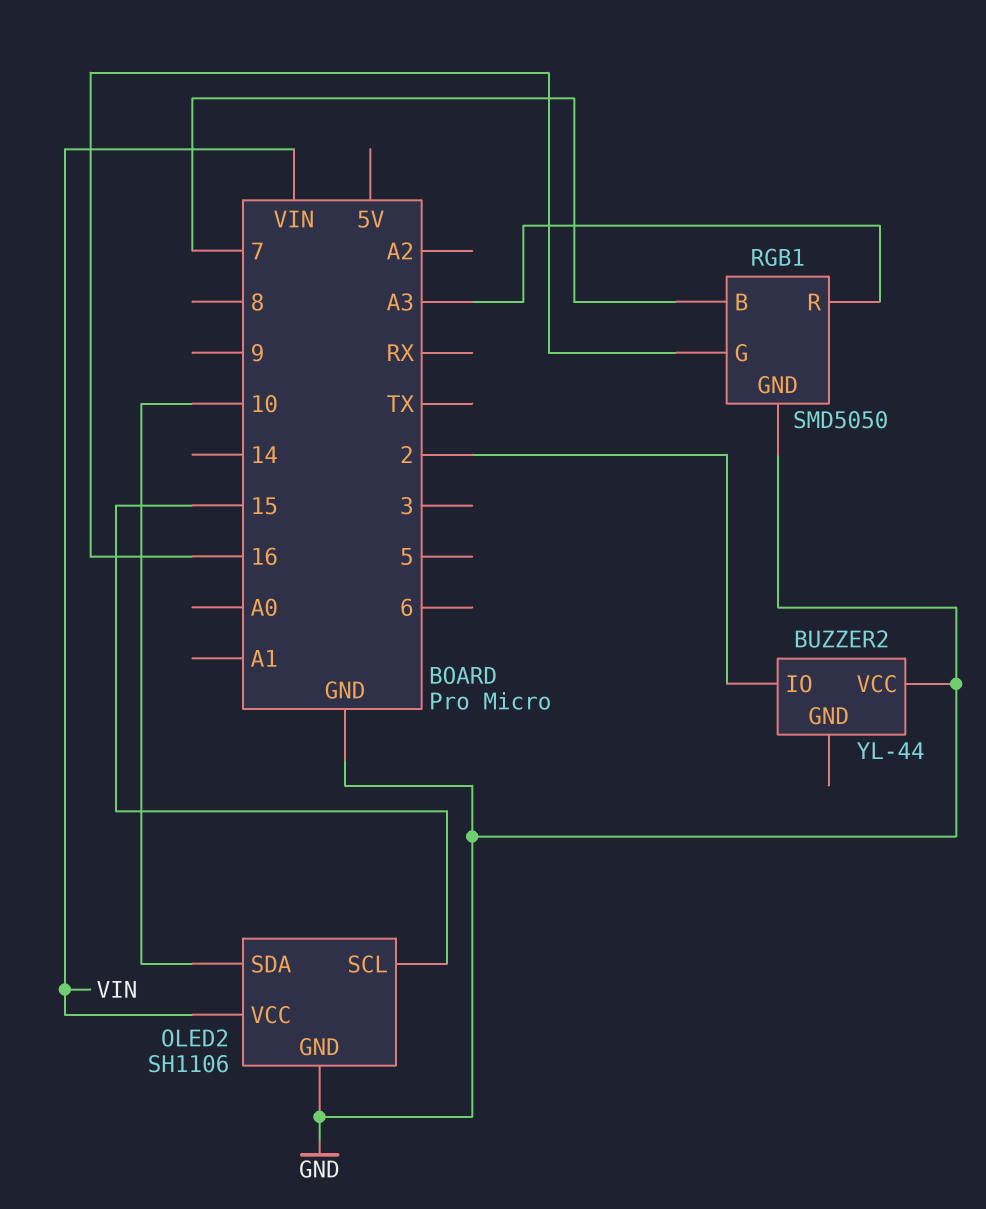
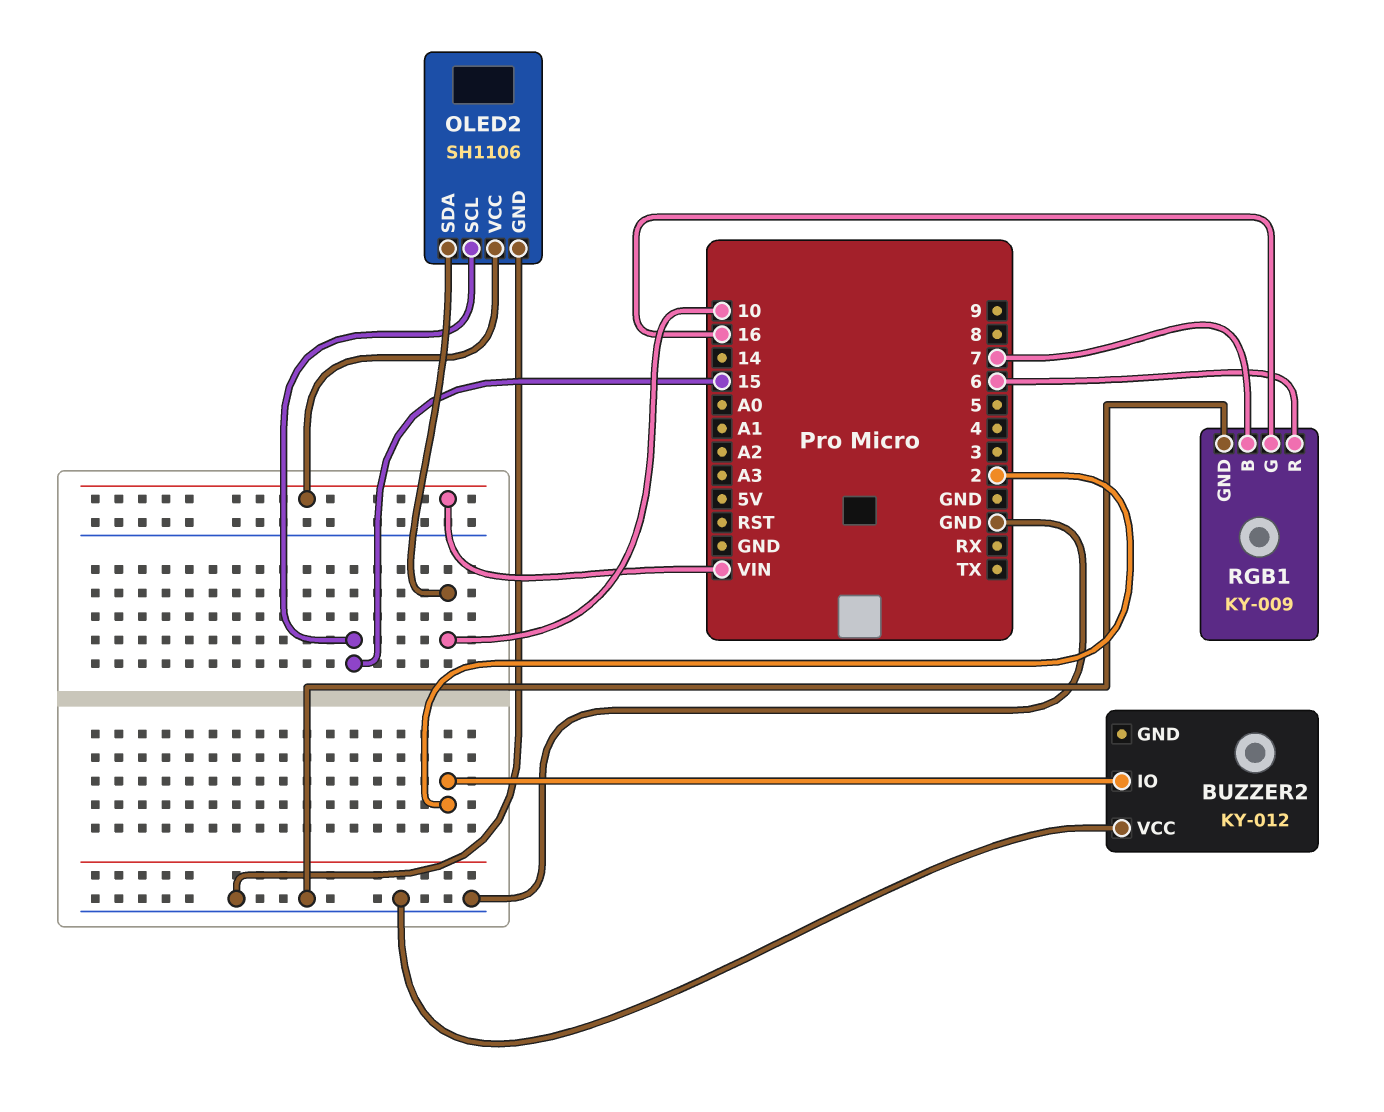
BUZZER2: YL-44 -> KY-012
RGB1: SMD5050 -> KY-009
RGB1 pin R: A3 -> 6

